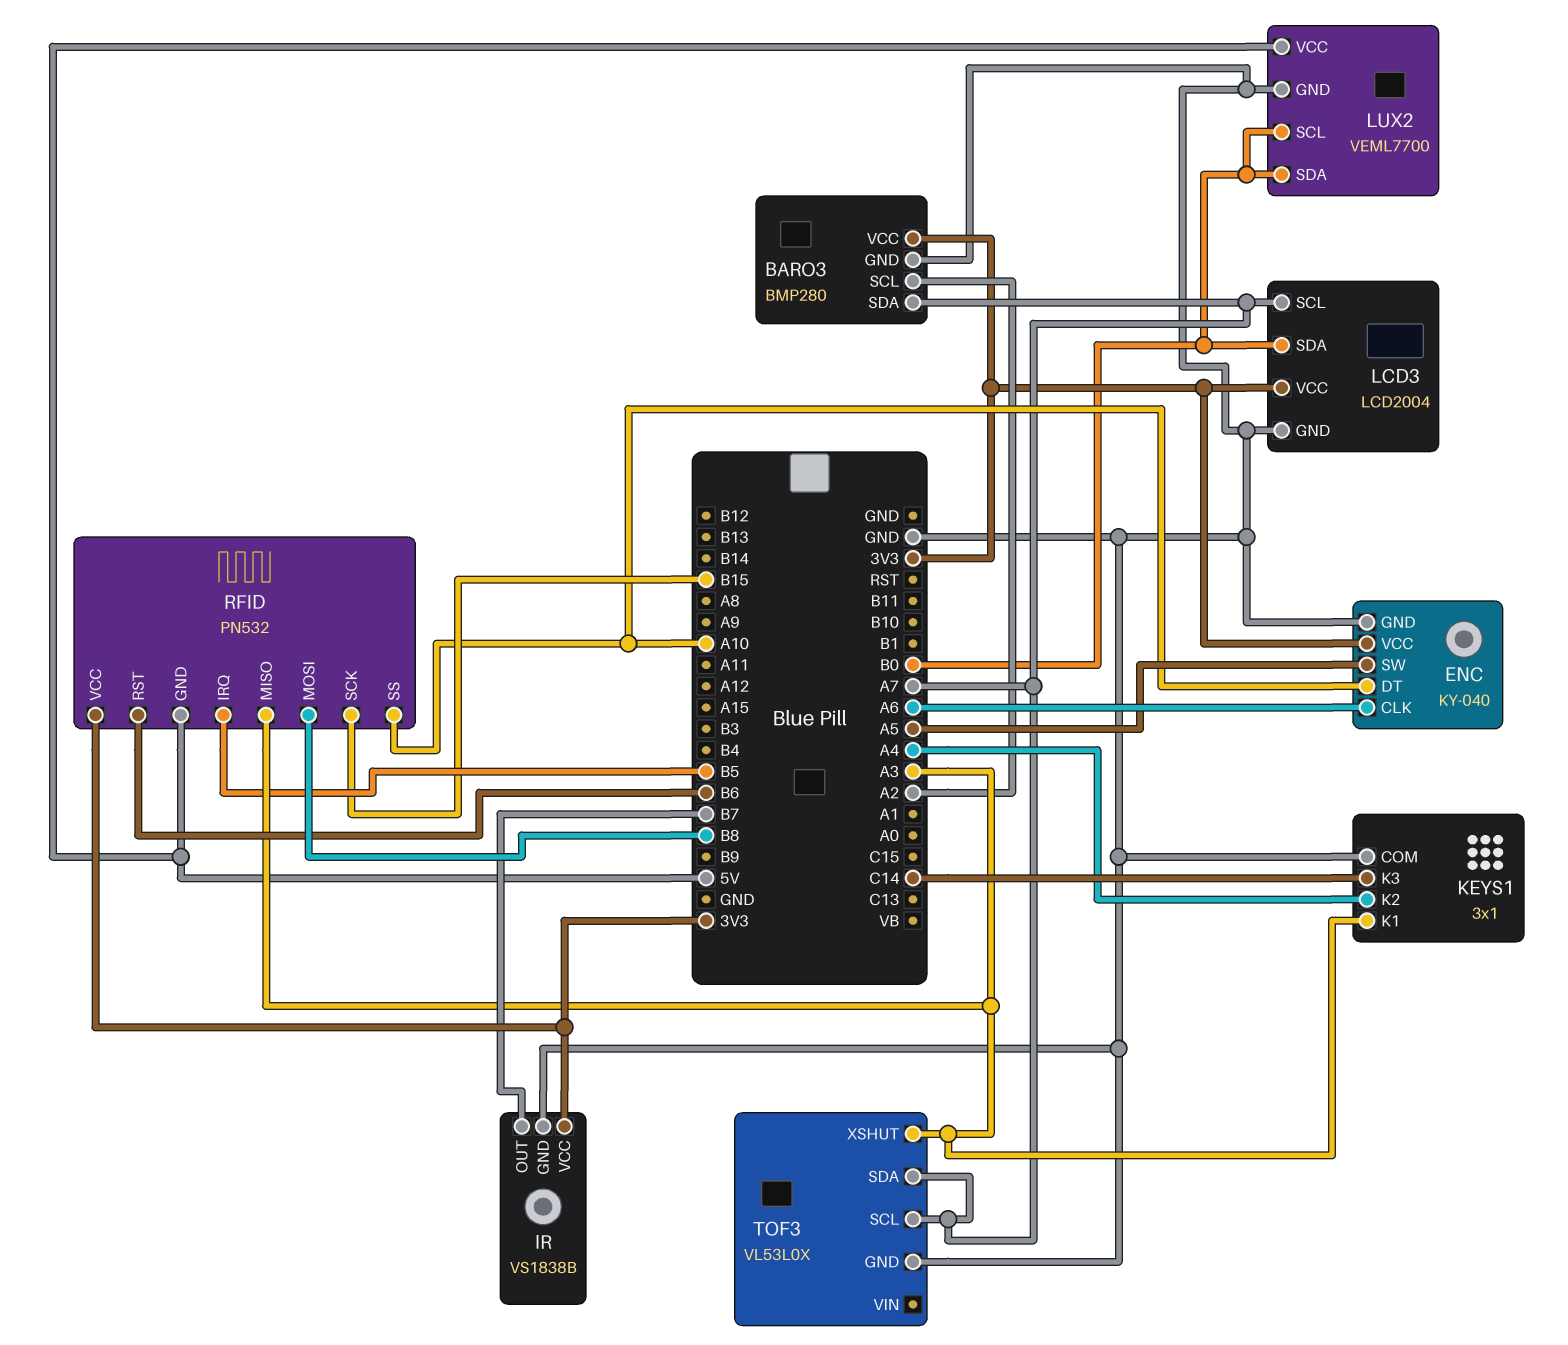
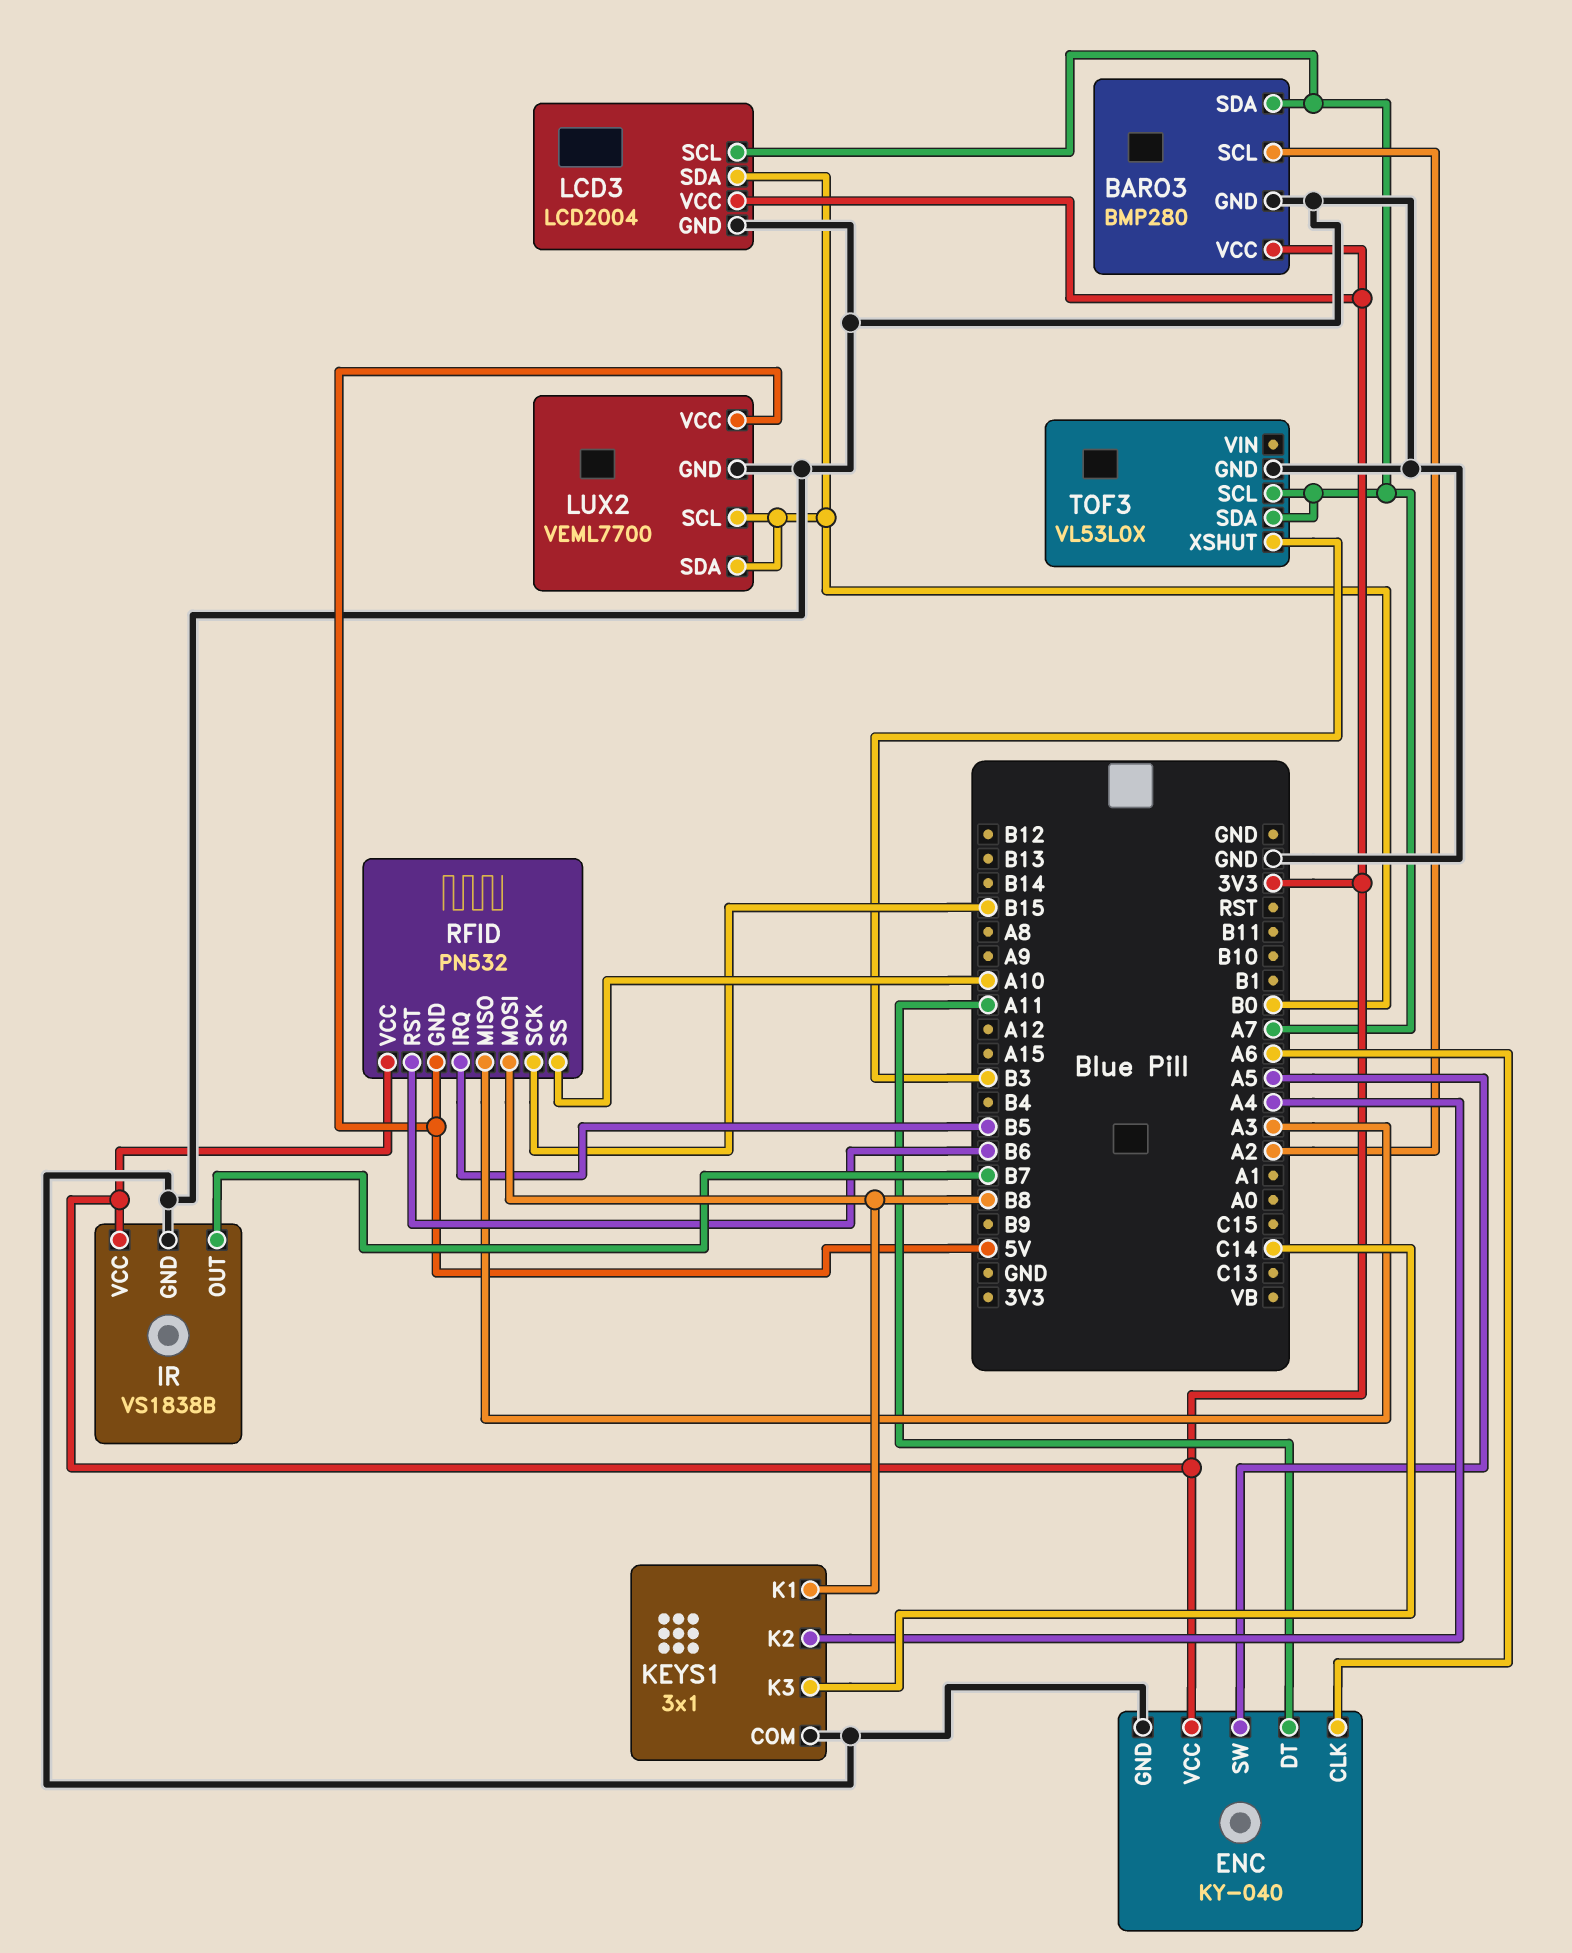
ENC pin DT: A10 -> A11
KEYS1 pin K1: A3 -> B8
TOF3 pin XSHUT: A3 -> B3

